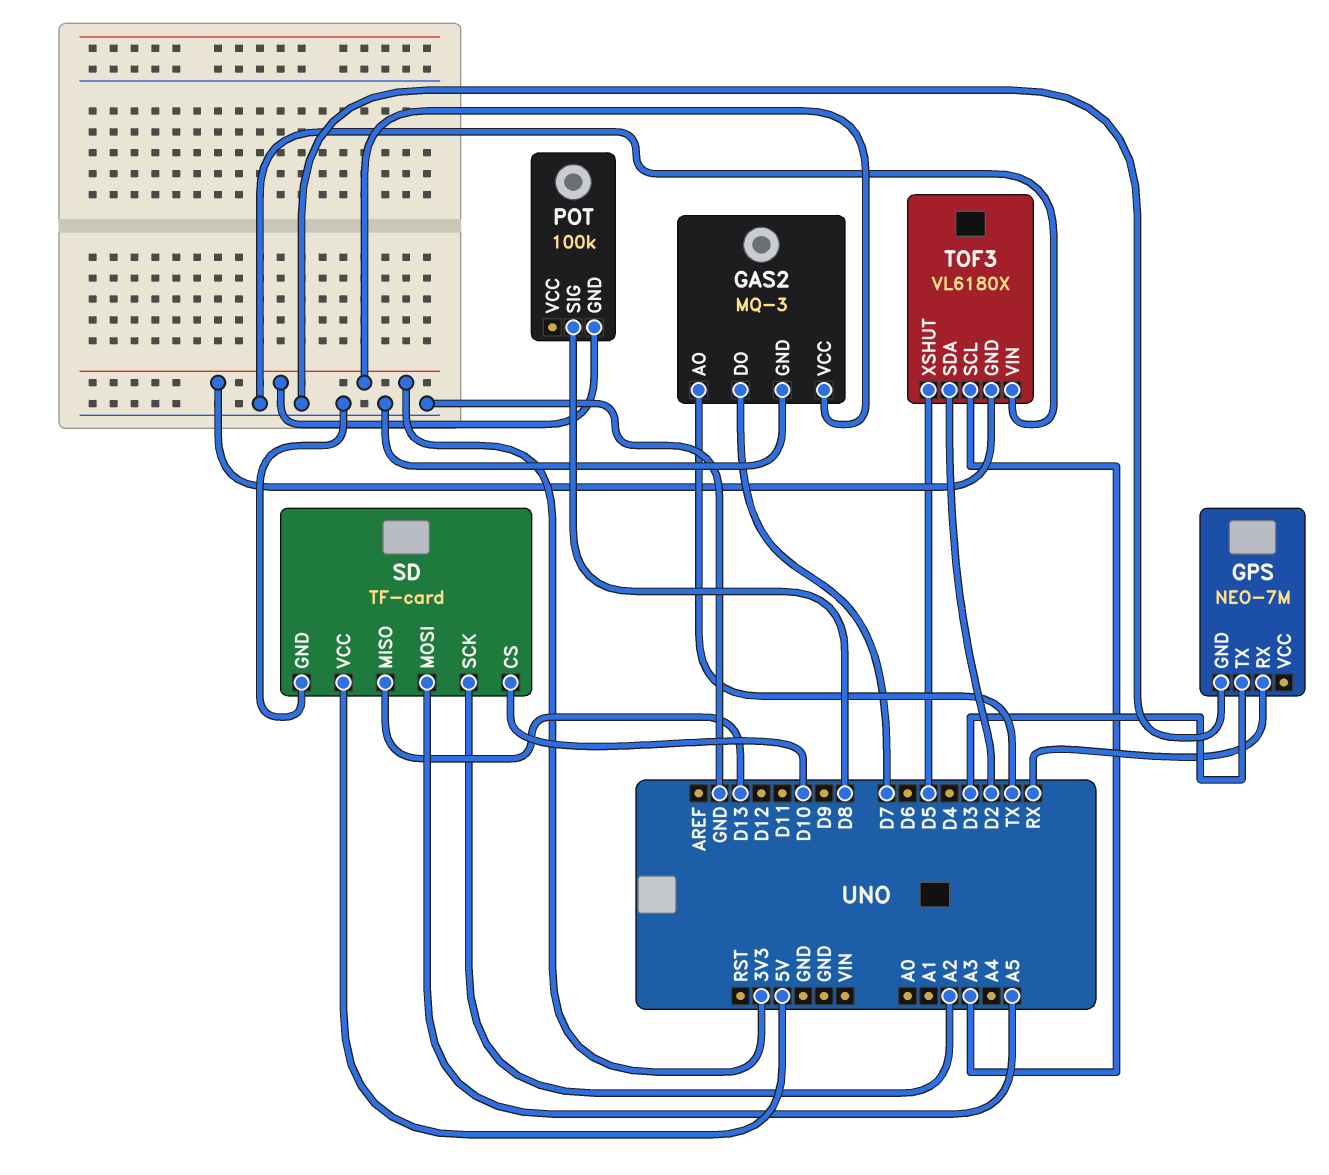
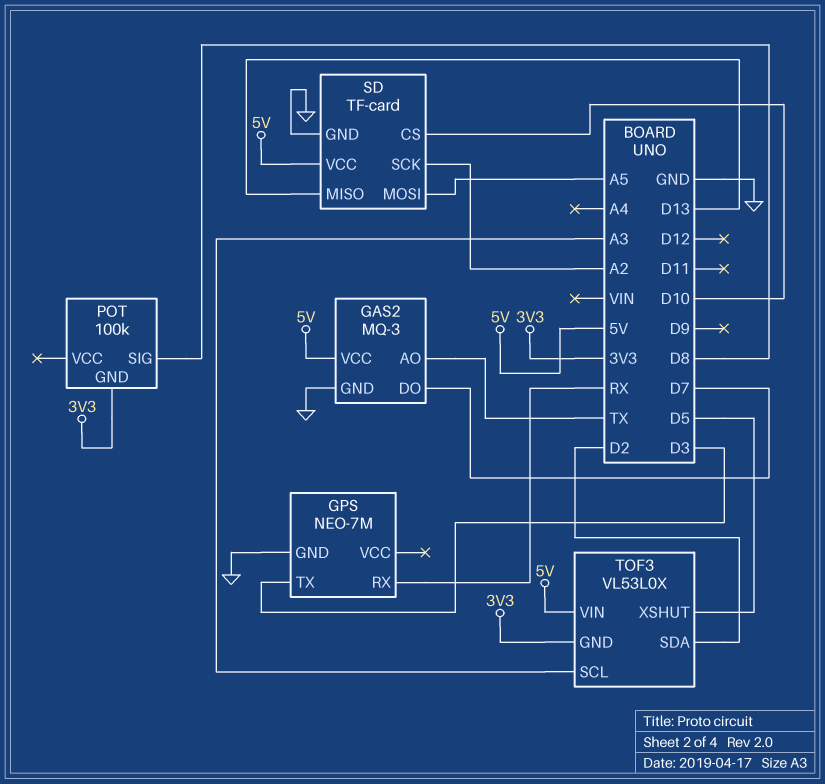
GAS2 pin VCC: 3V3 -> 5V
TOF3: VL6180X -> VL53L0X
TOF3 pin VIN: GND -> 5V

